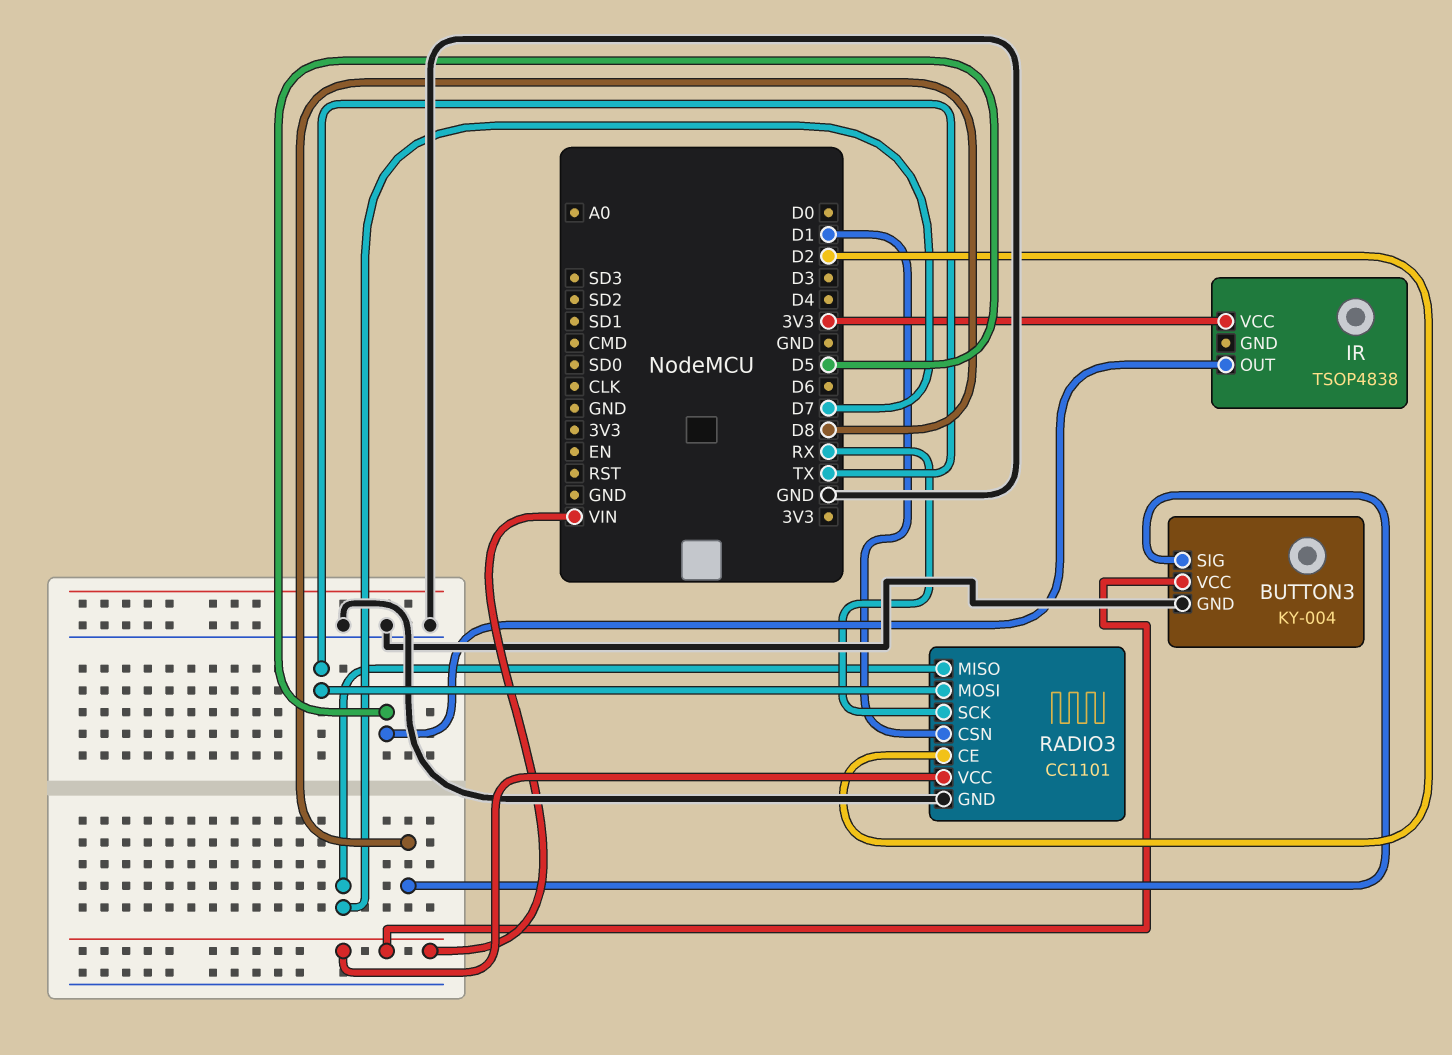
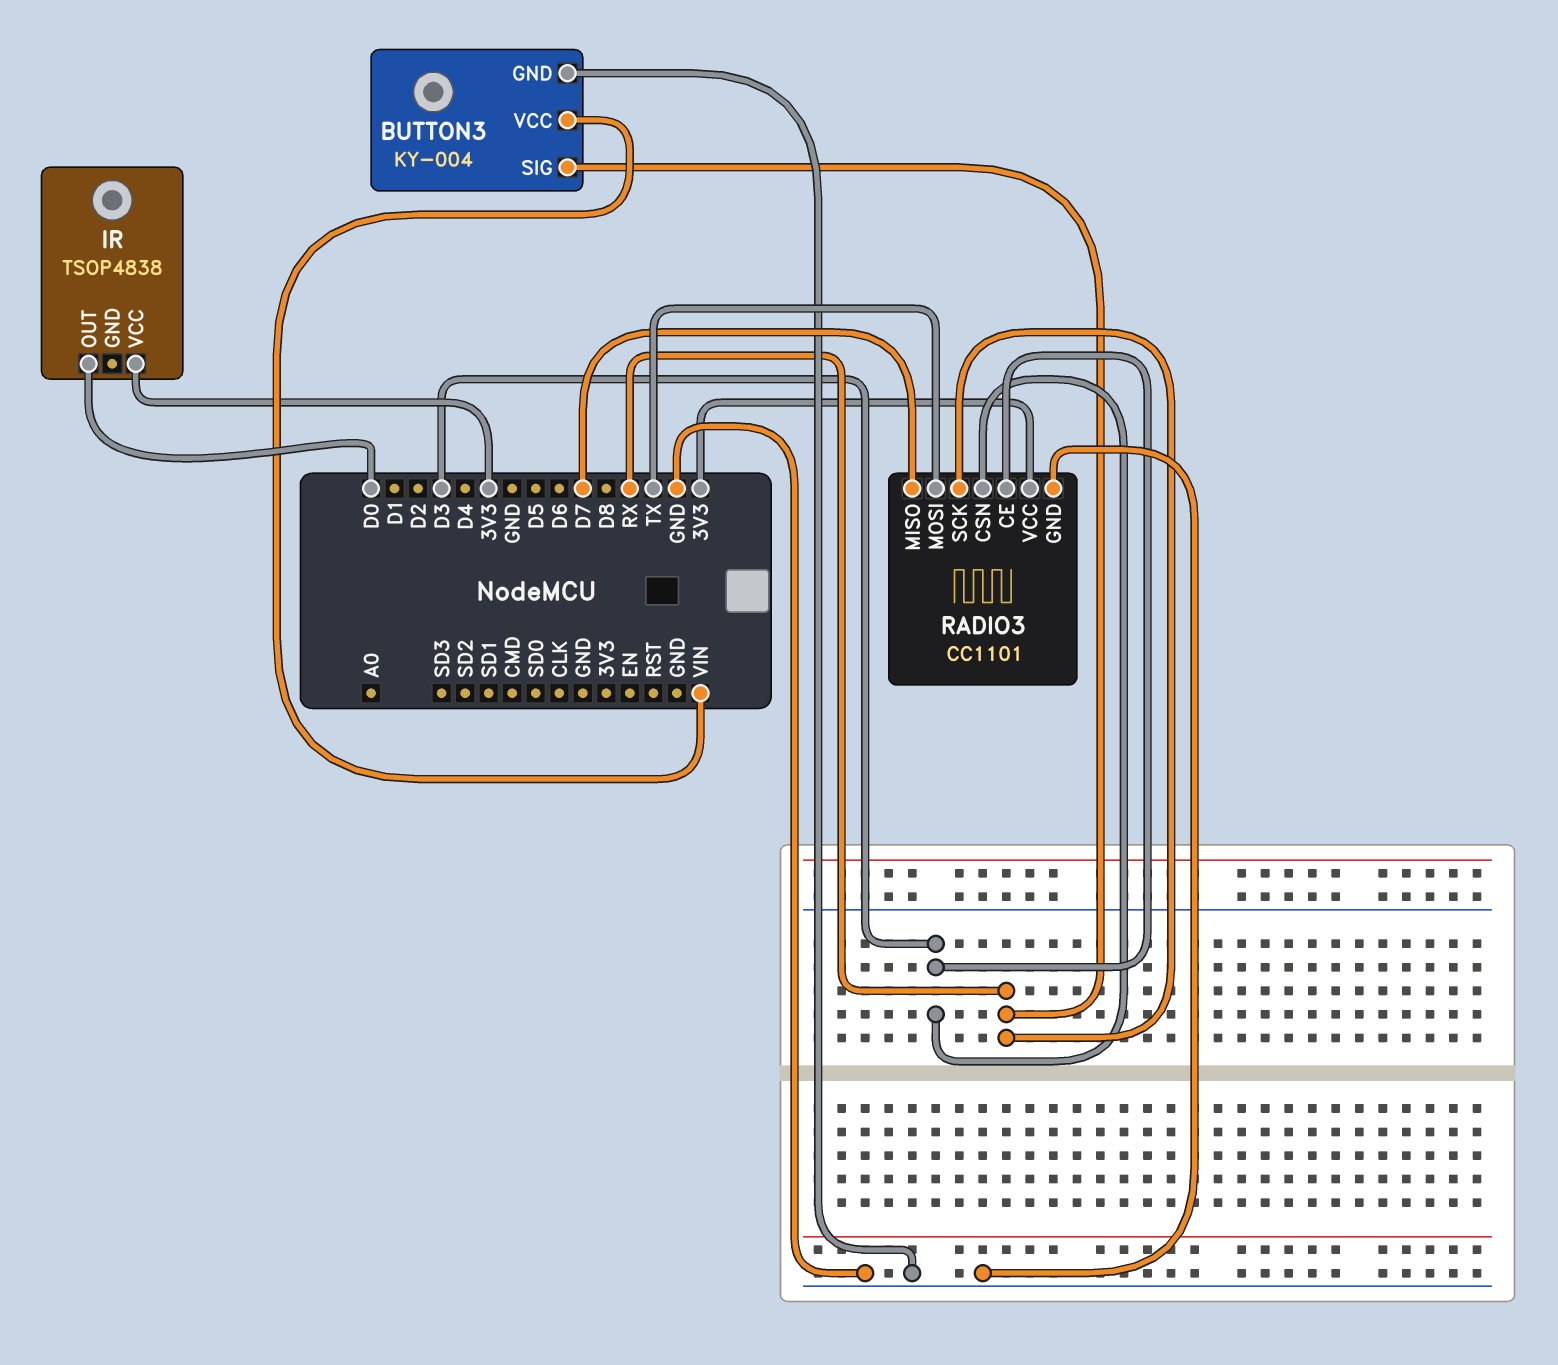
BUTTON3 pin SIG: D8 -> RX
IR pin OUT: D5 -> D0
RADIO3 pin CE: D2 -> D3
RADIO3 pin CSN: D1 -> D3
RADIO3 pin VCC: VIN -> 3V3

